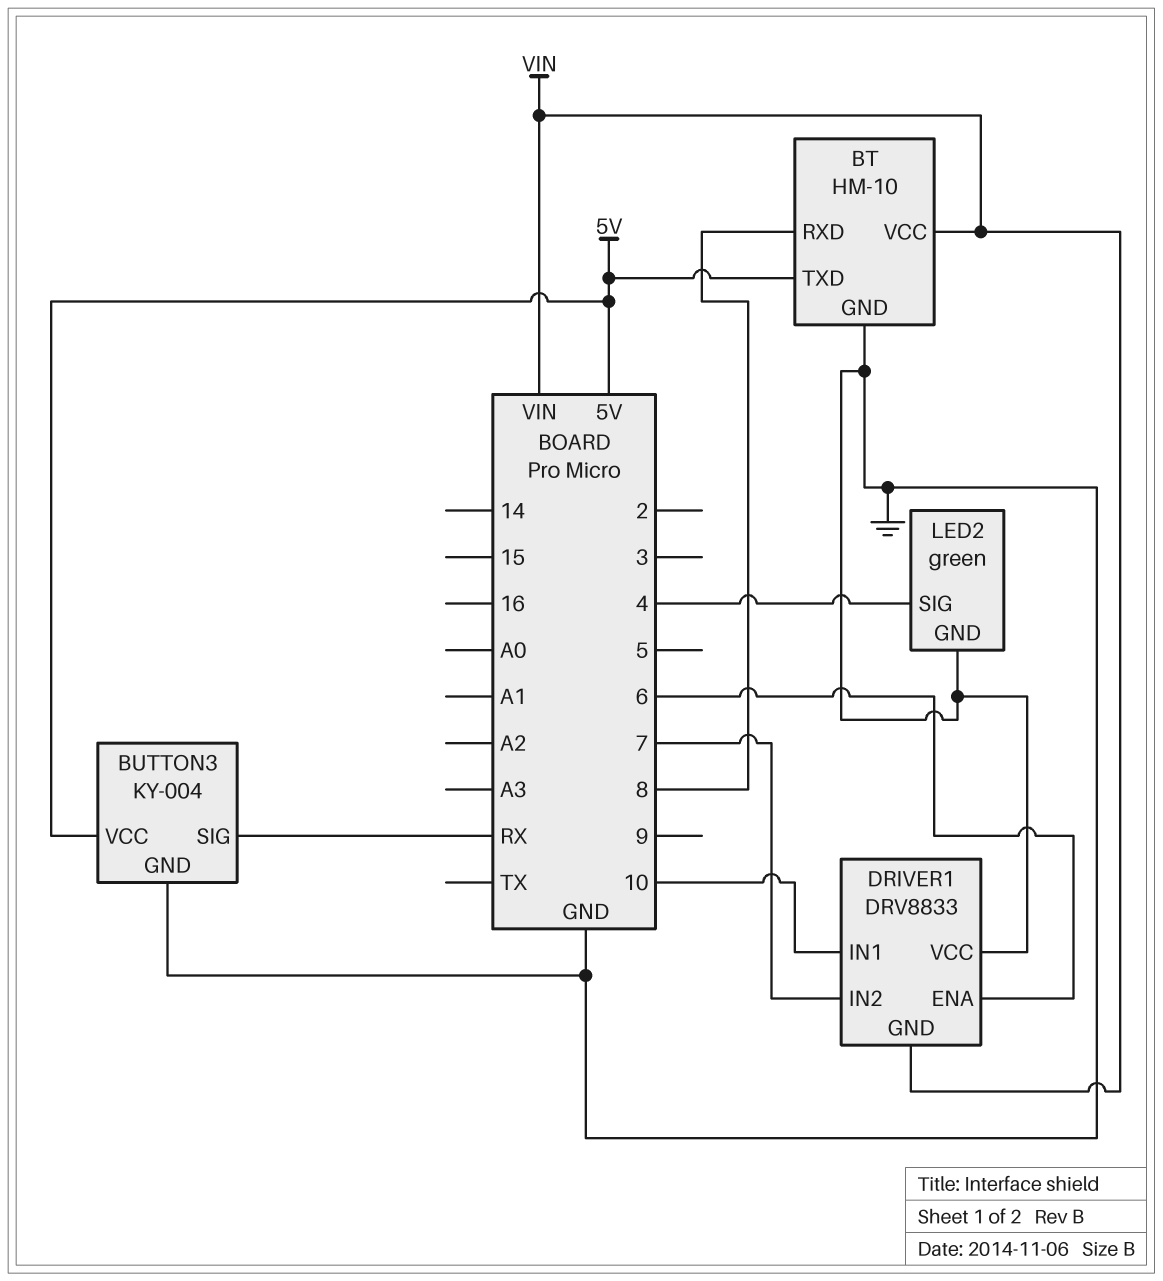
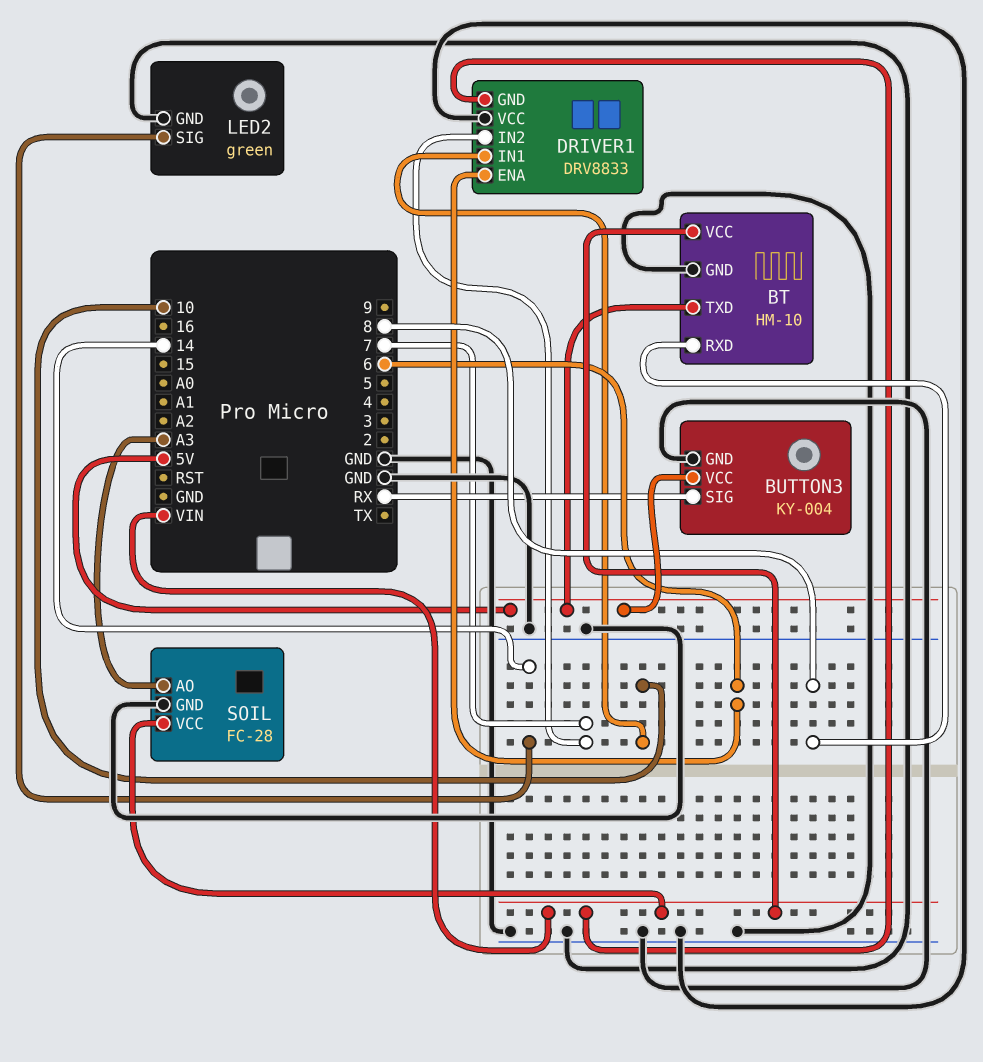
LED2 pin SIG: 4 -> 14
SOIL: none -> FC-28
SOIL pin AO: none -> A3
SOIL pin GND: none -> GND
SOIL pin VCC: none -> VIN

